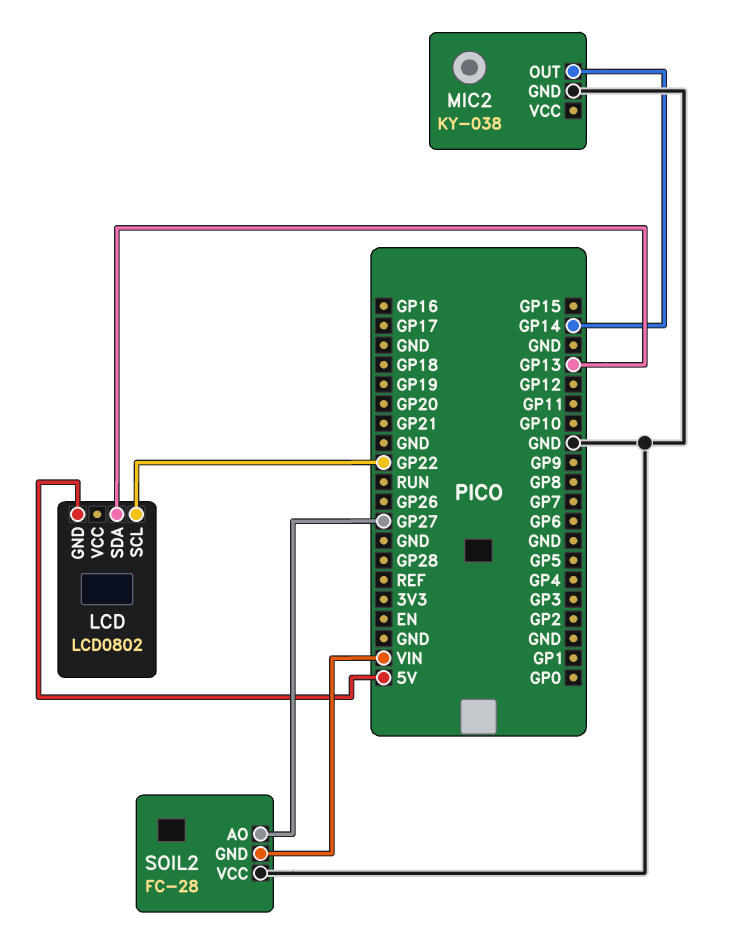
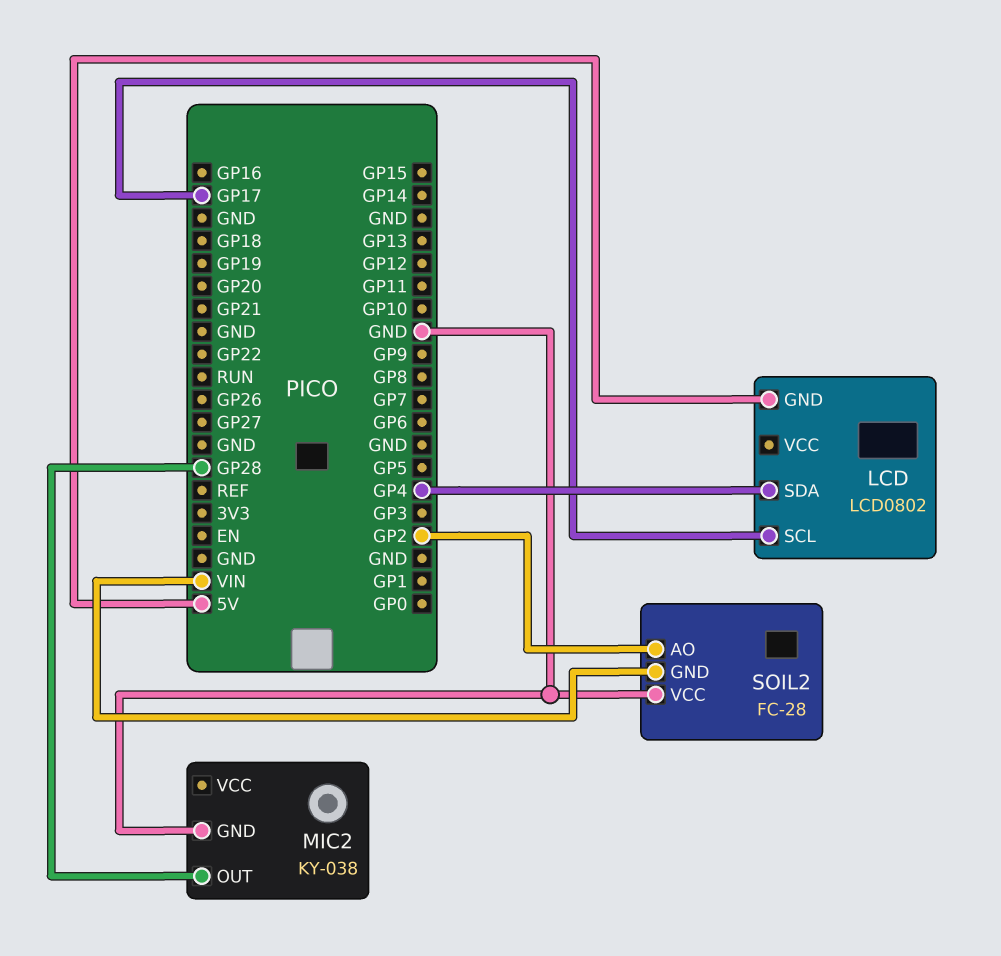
LCD pin SCL: GP22 -> GP17
LCD pin SDA: GP13 -> GP4
MIC2 pin OUT: GP14 -> GP28
SOIL2 pin AO: GP27 -> GP2

